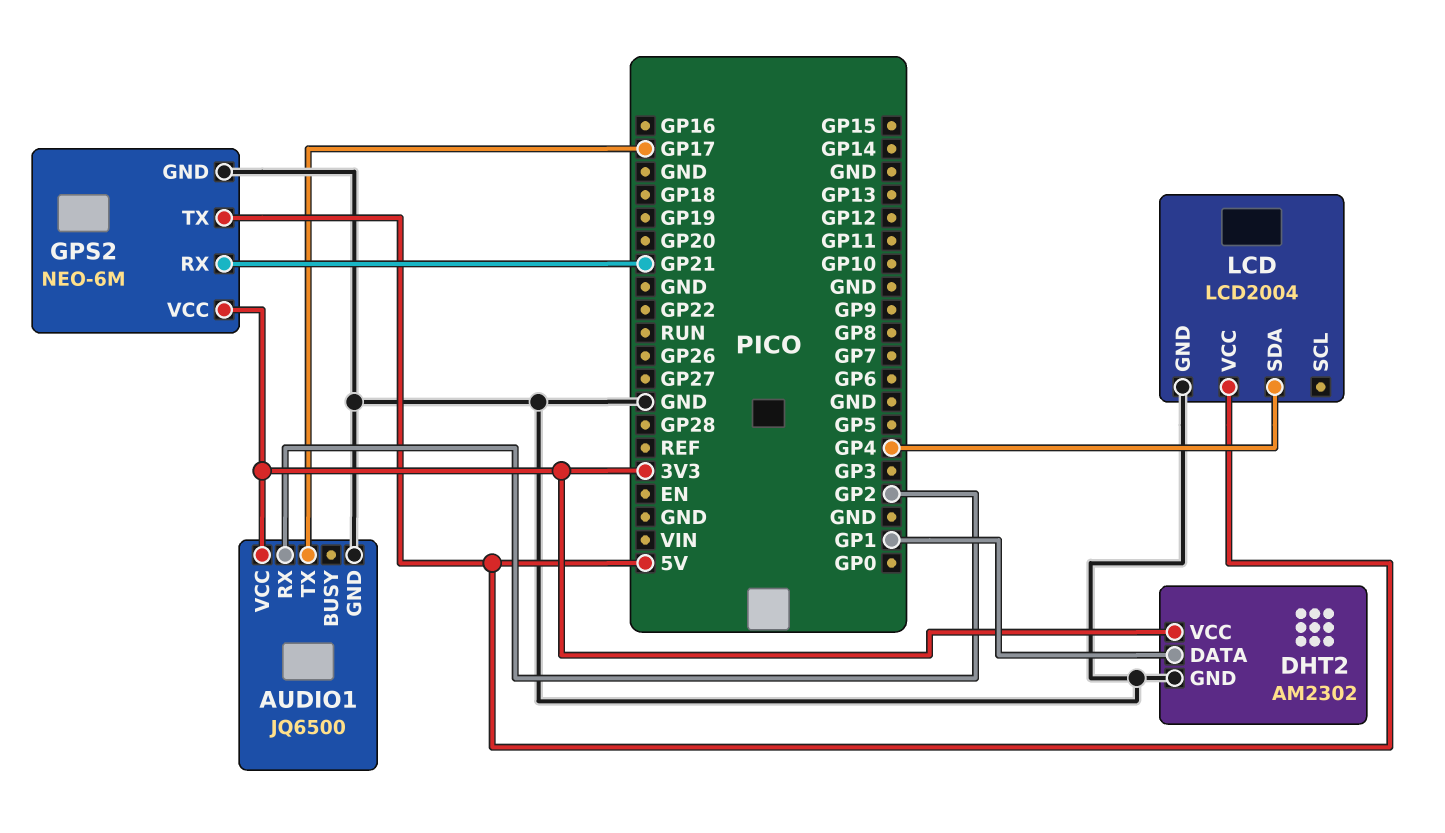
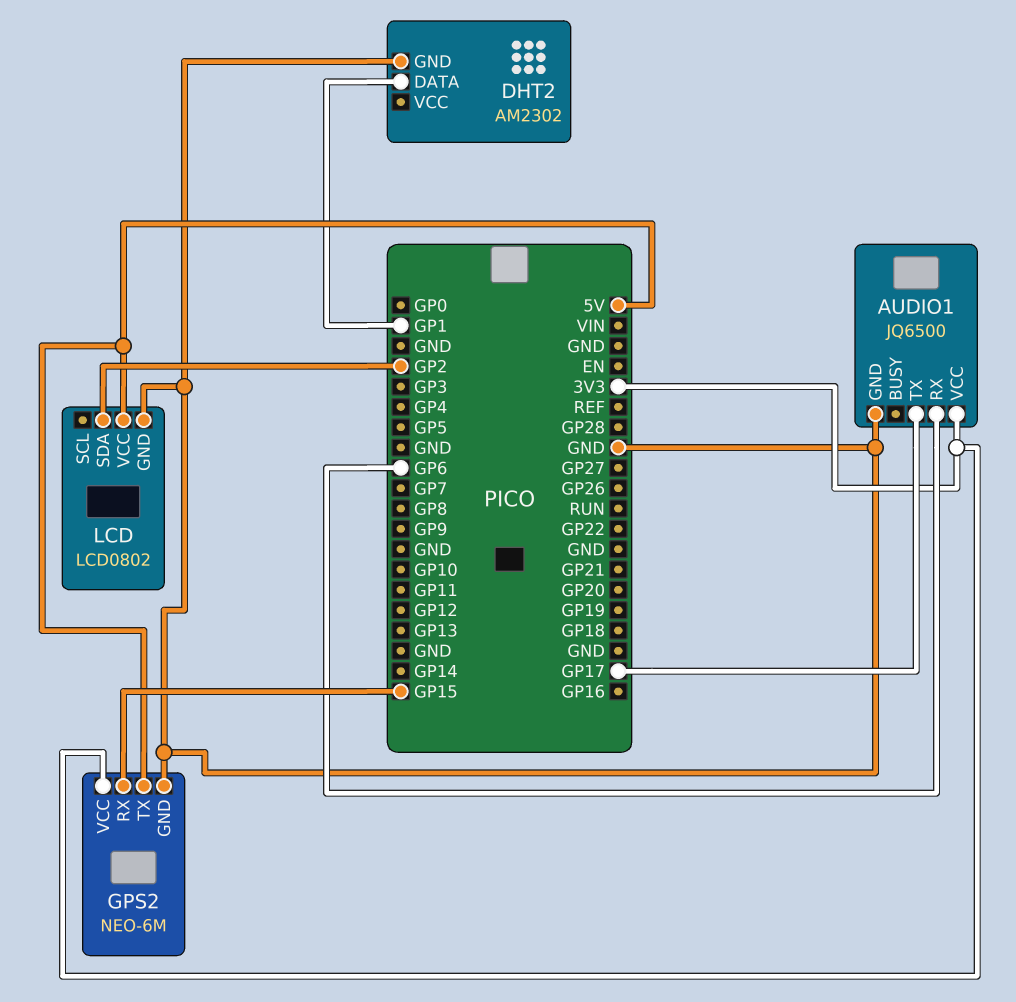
AUDIO1 pin RX: GP2 -> GP6
DHT2 pin VCC: 3V3 -> none
GPS2 pin RX: GP21 -> GP15
LCD: LCD2004 -> LCD0802
LCD pin SDA: GP4 -> GP2

